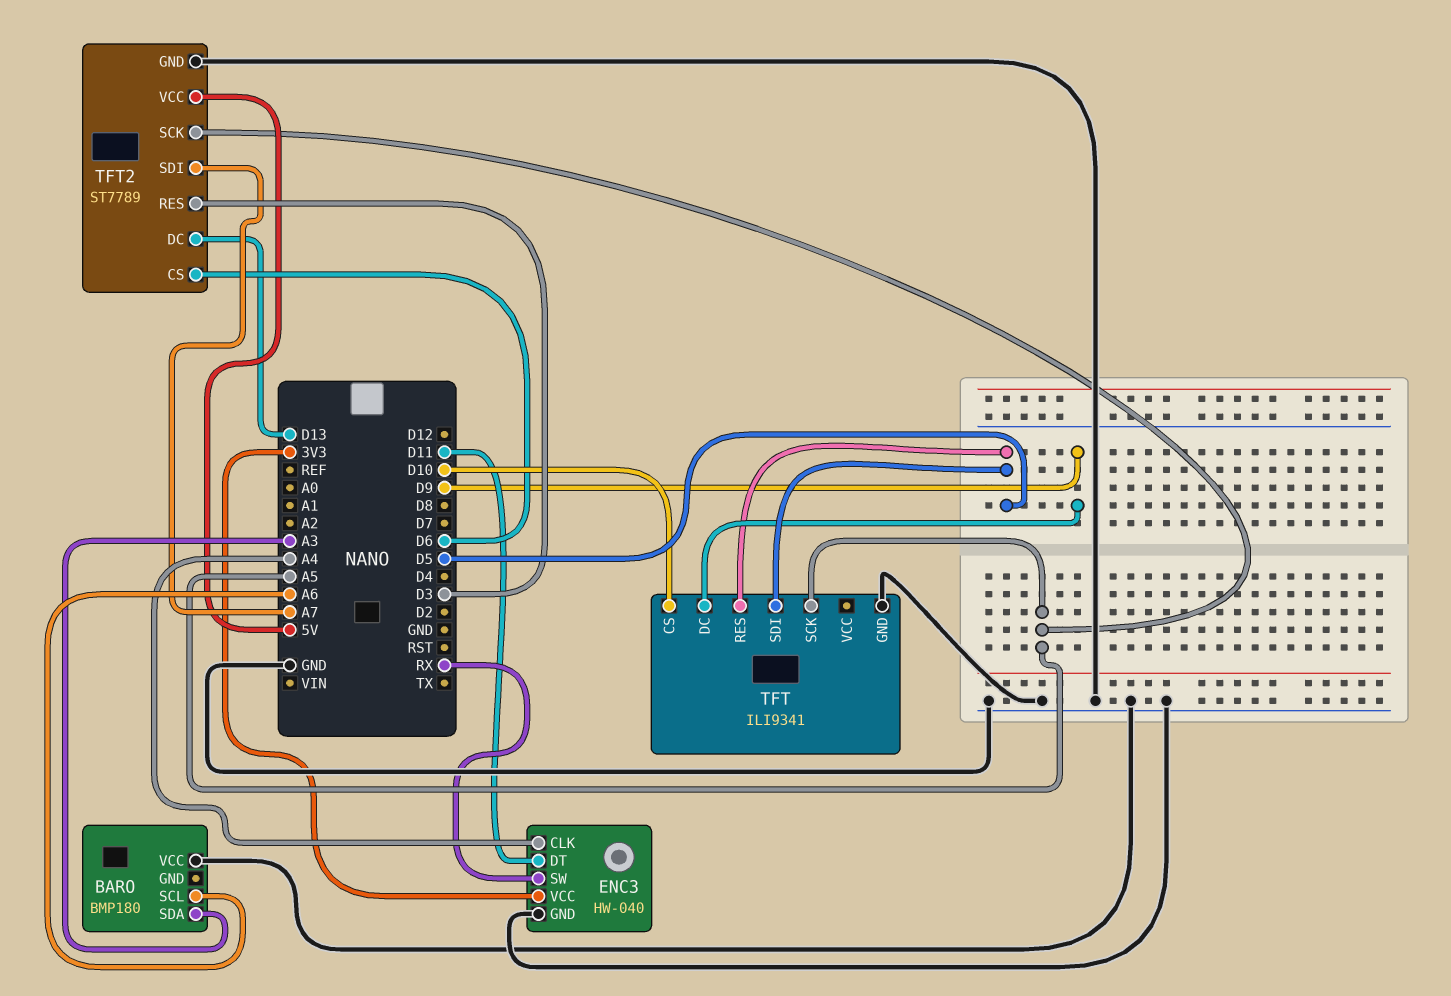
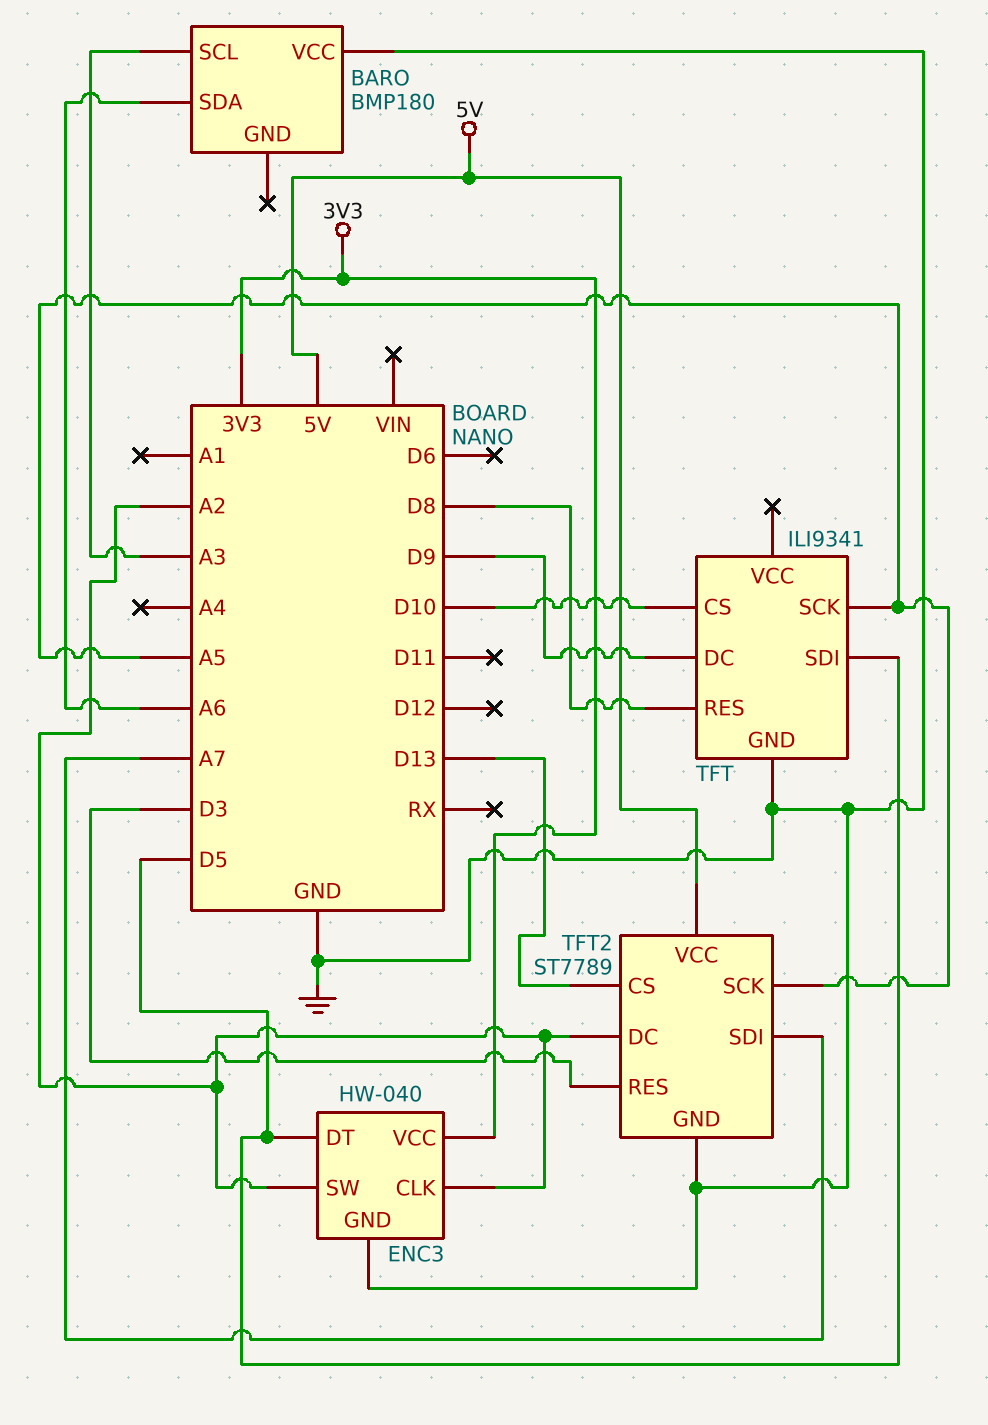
BARO pin SCL: A6 -> A3
BARO pin SDA: A3 -> A6
ENC3 pin CLK: A4 -> A2
ENC3 pin DT: D11 -> D5
ENC3 pin SW: RX -> A2
TFT pin RES: D5 -> D8
TFT2 pin CS: D6 -> D13
TFT2 pin DC: D13 -> A2

